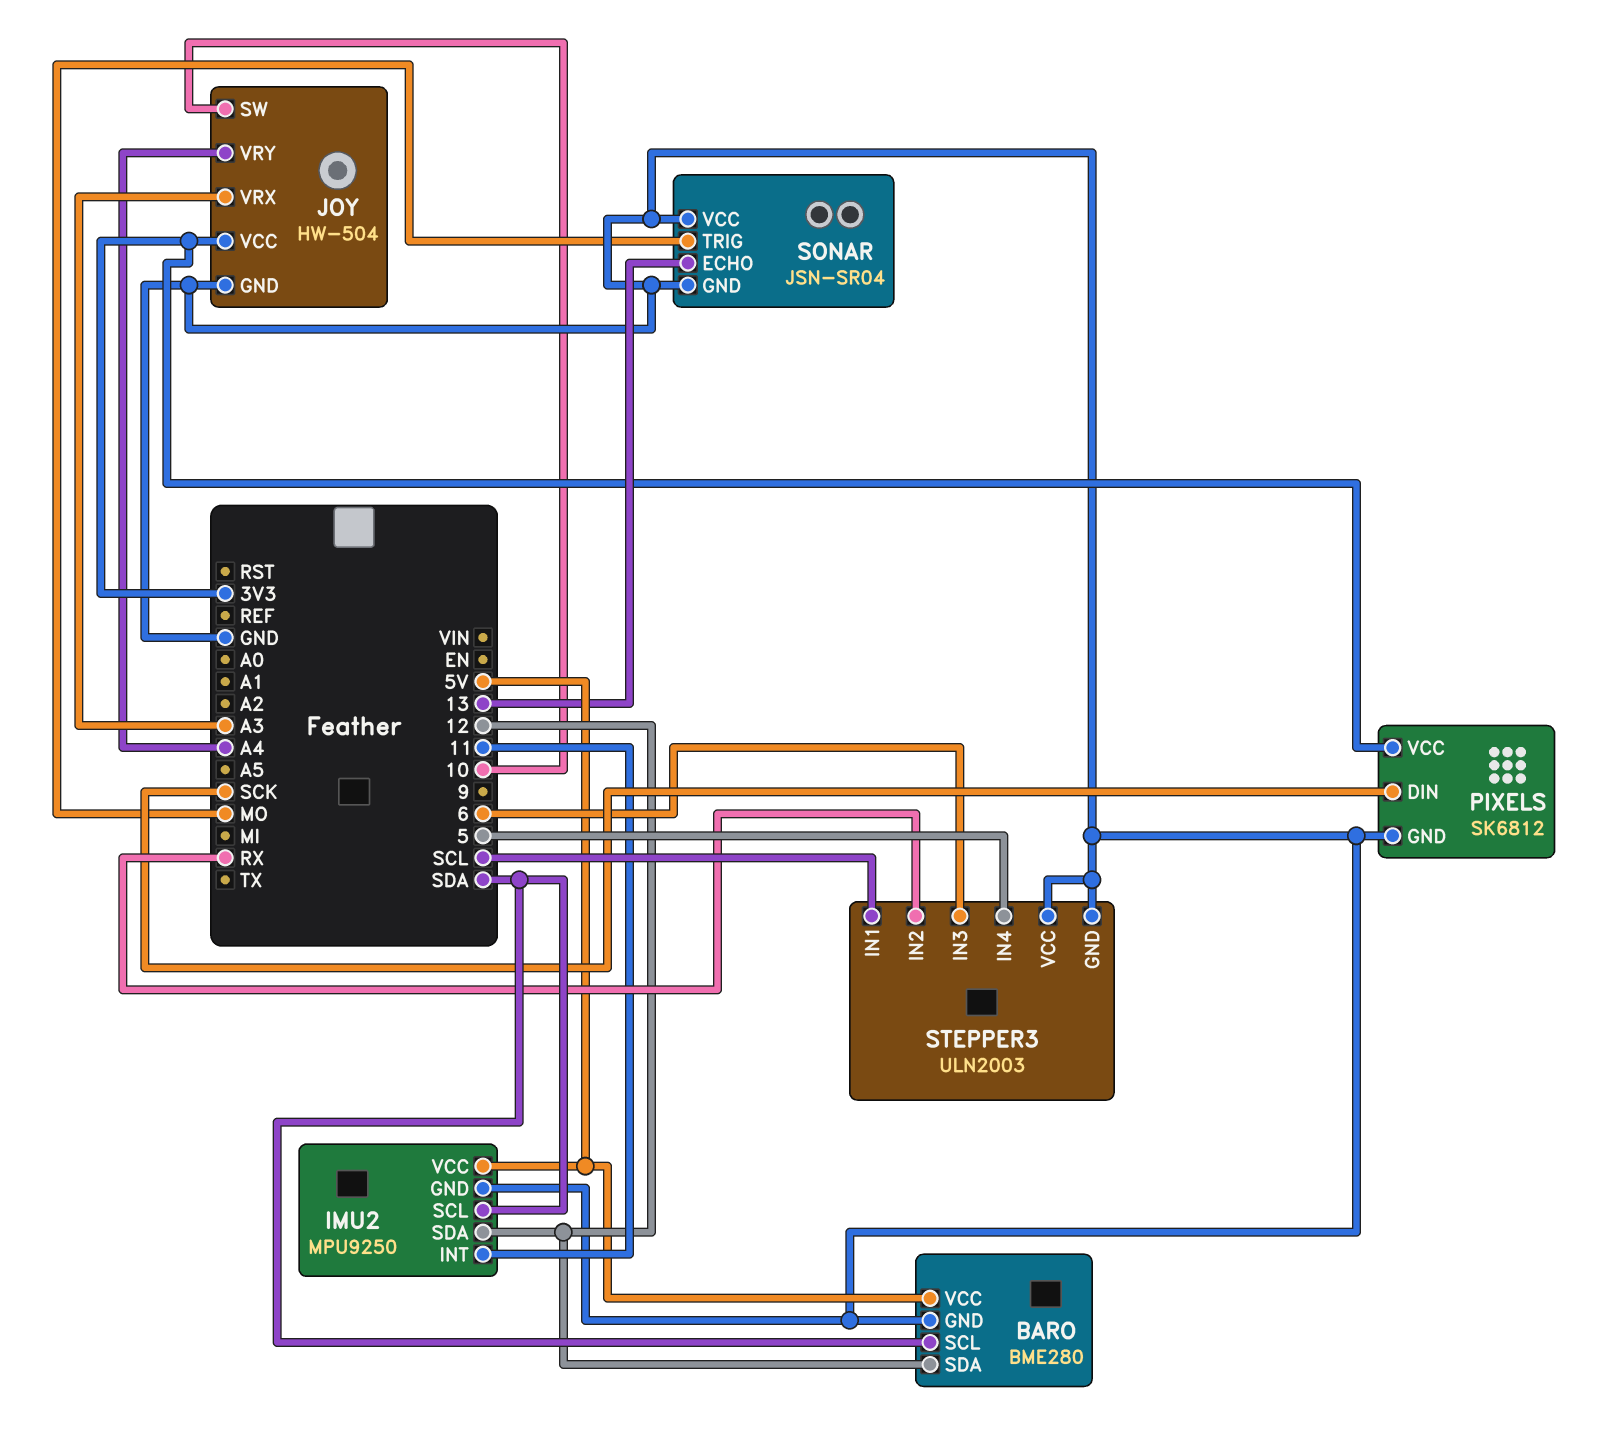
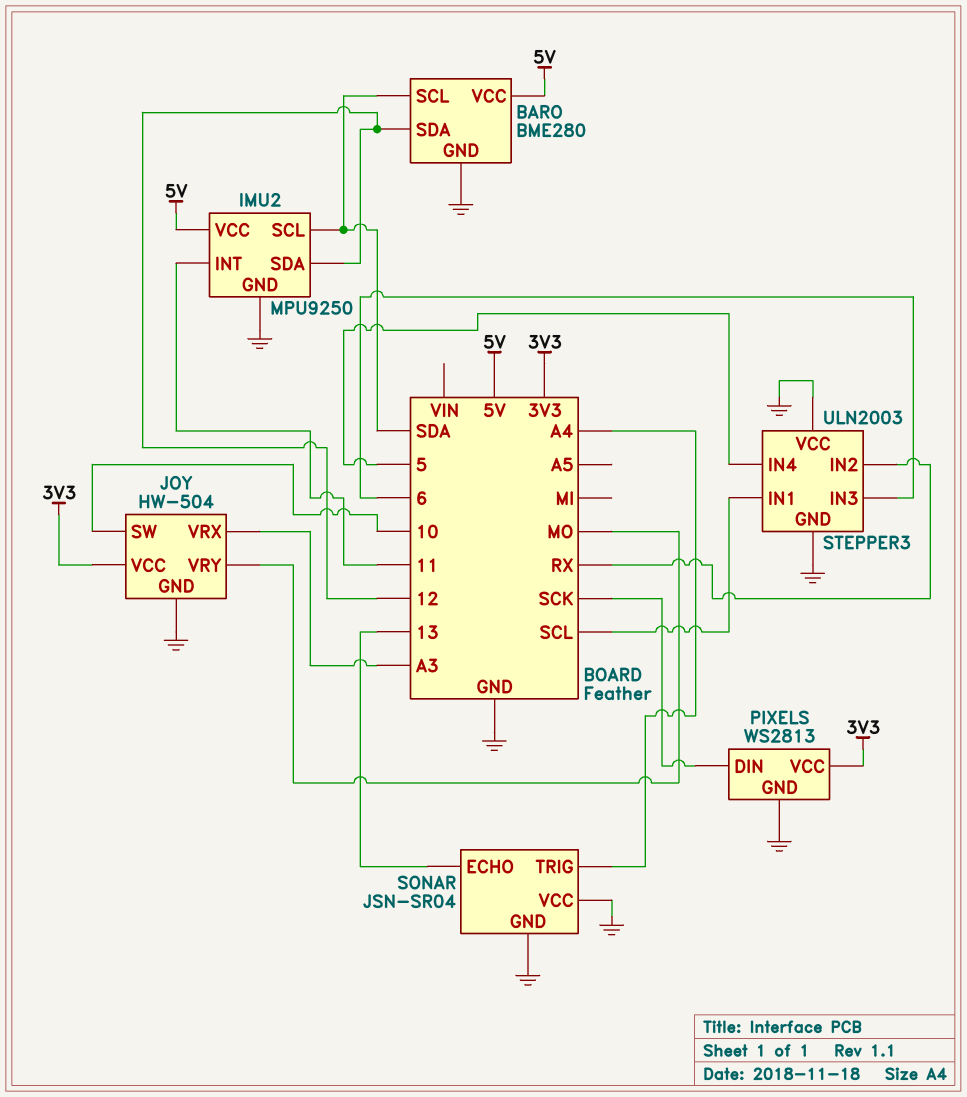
JOY pin VRY: A4 -> MO
PIXELS: SK6812 -> WS2813
SONAR pin TRIG: MO -> A4

